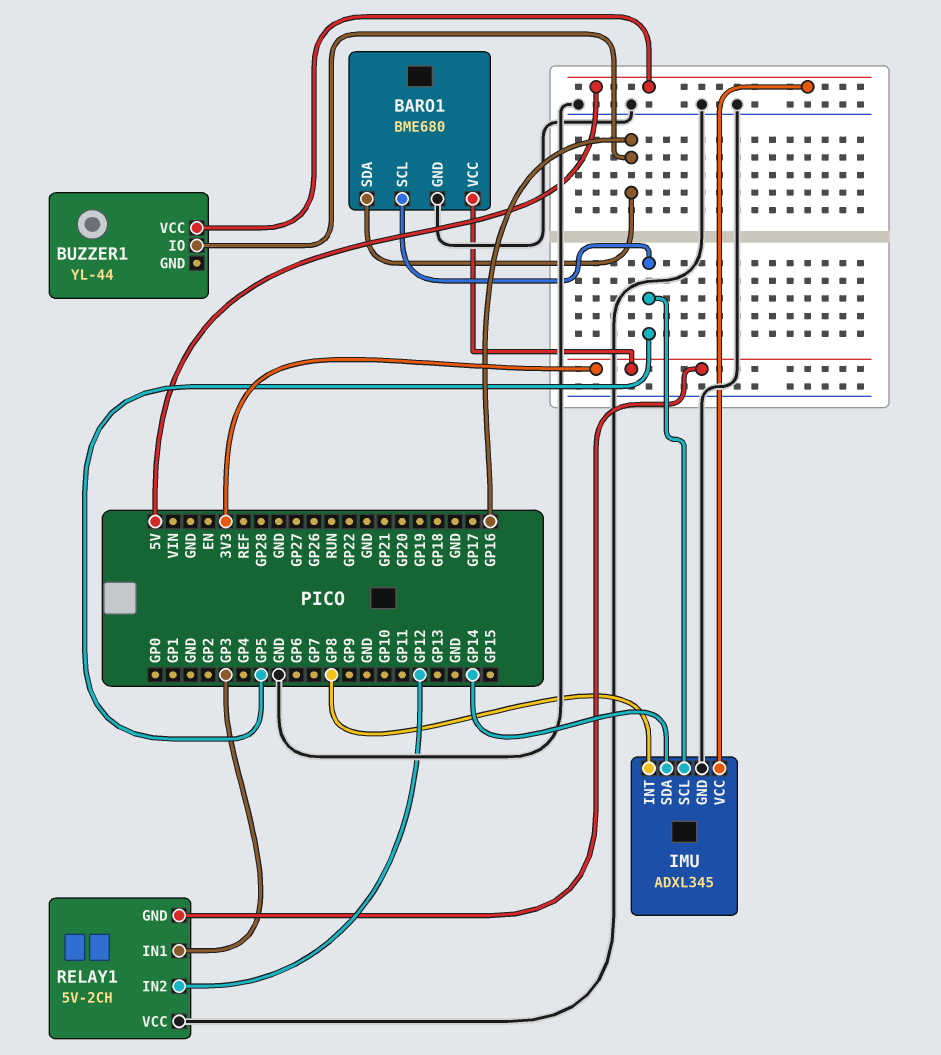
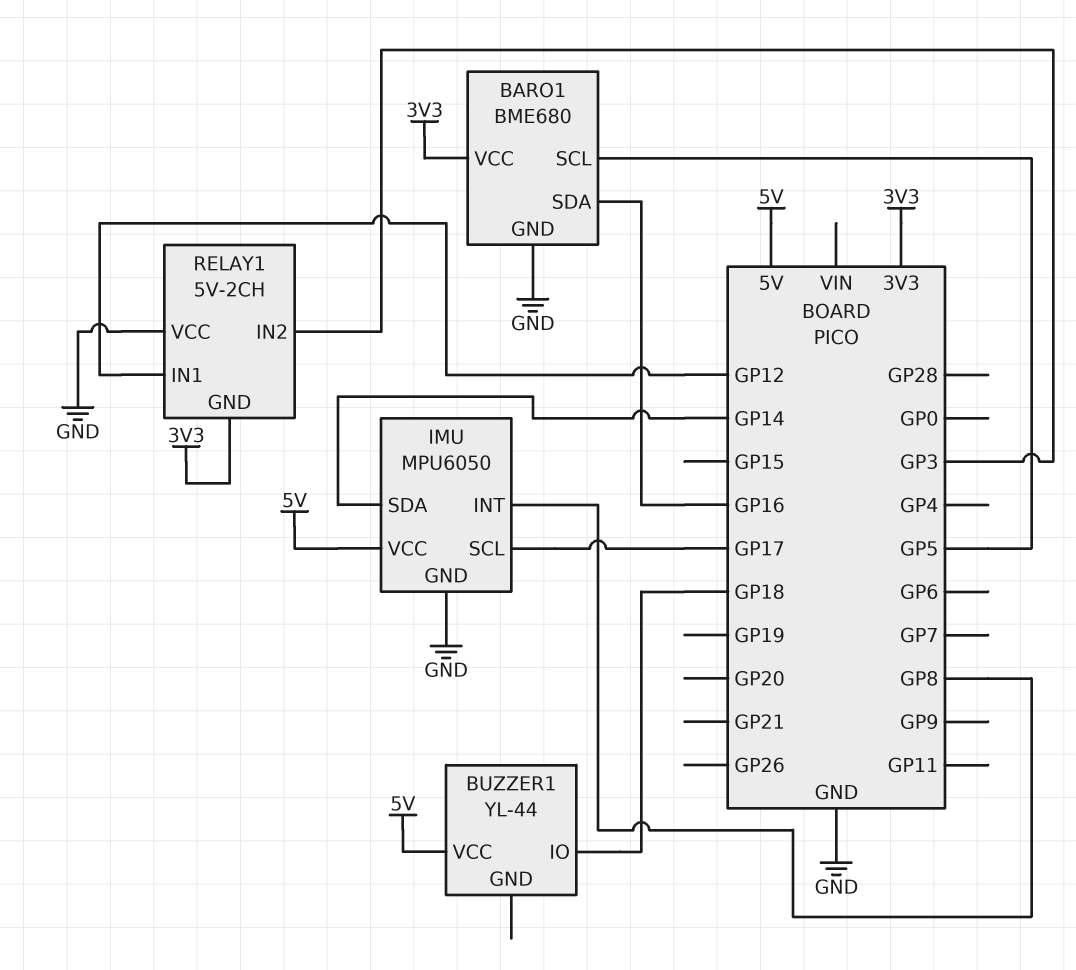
BUZZER1 pin IO: GP16 -> GP18
IMU: ADXL345 -> MPU6050
IMU pin SCL: GP5 -> GP17
RELAY1 pin IN1: GP3 -> GP12
RELAY1 pin IN2: GP12 -> GP3

